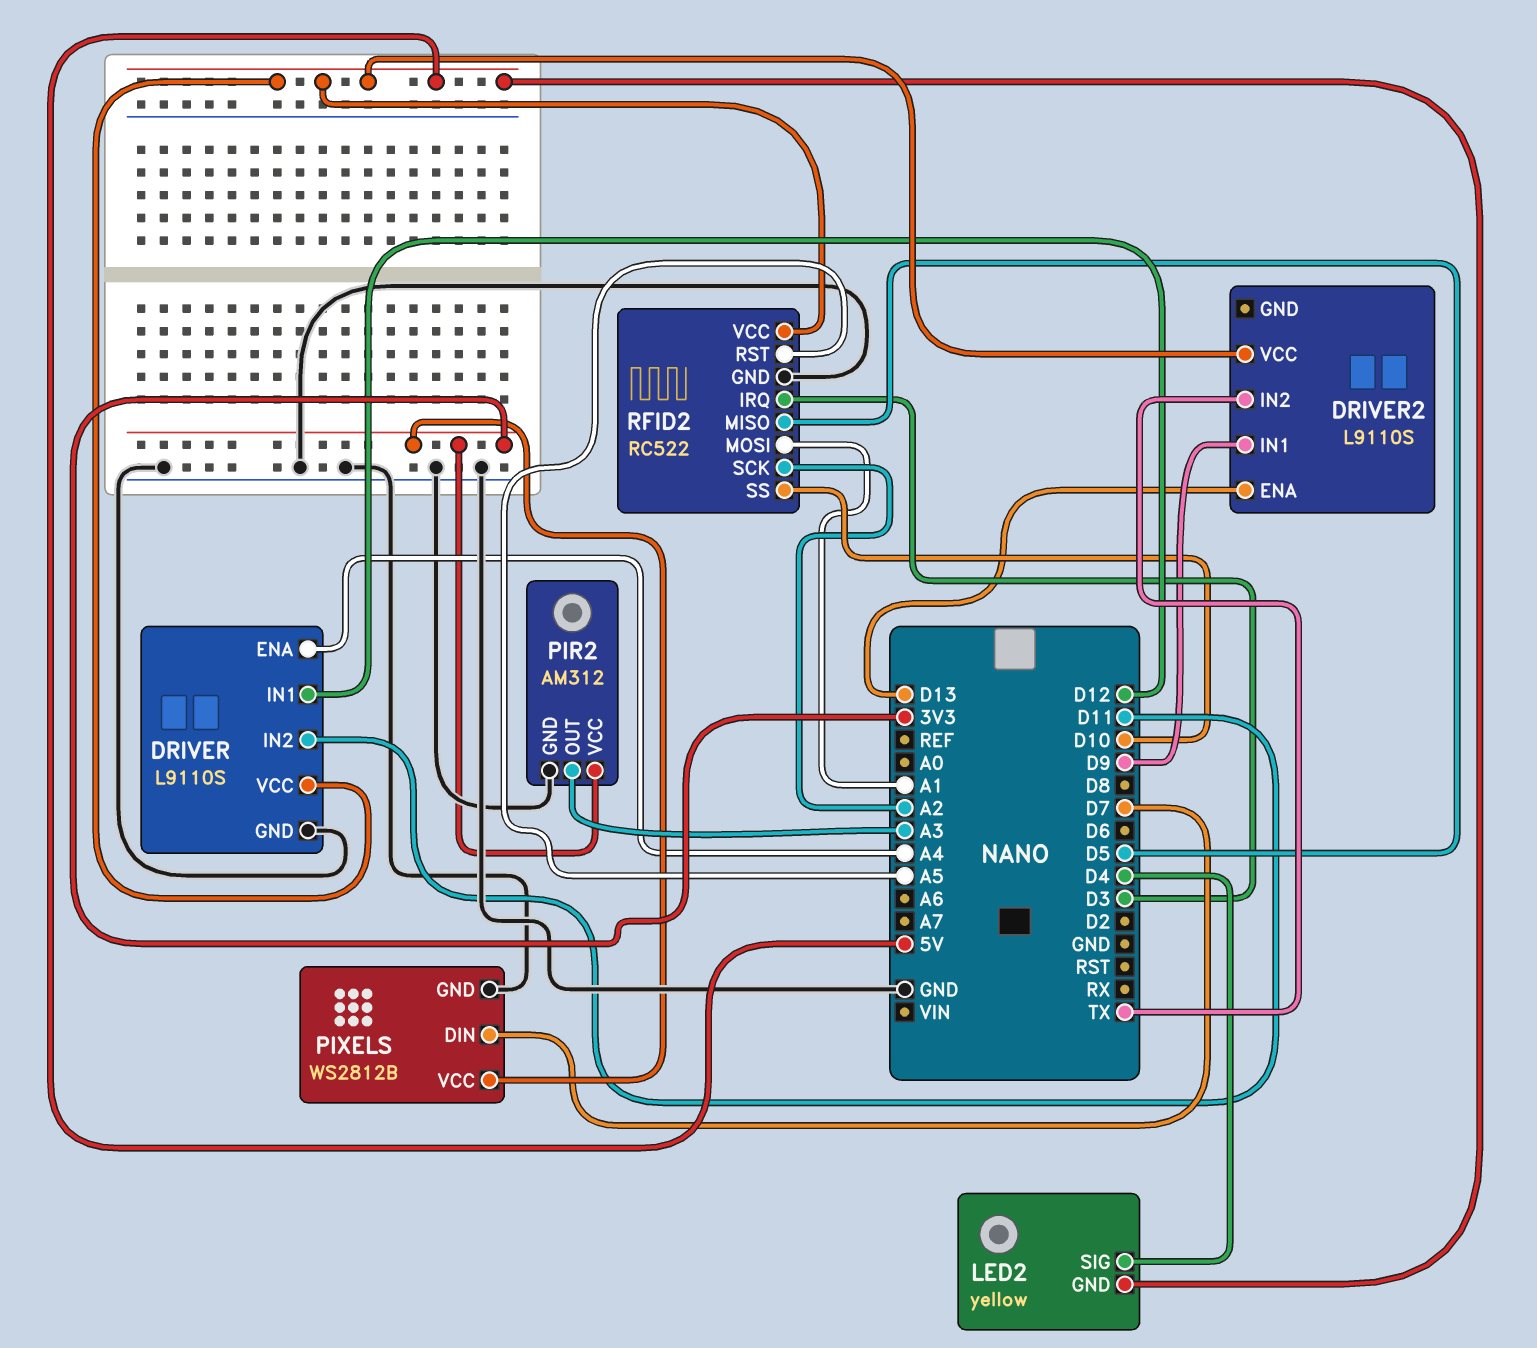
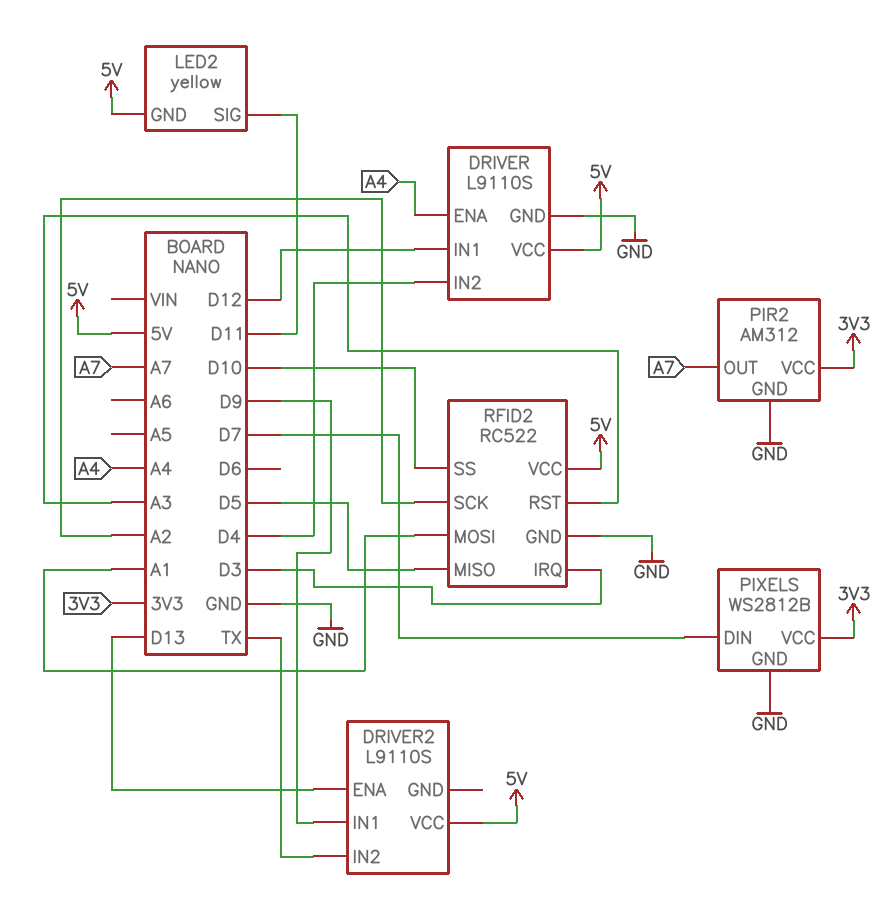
DRIVER pin IN2: D11 -> D4
LED2 pin SIG: D4 -> D11
PIR2 pin OUT: A3 -> A7
RFID2 pin RST: A5 -> A3

